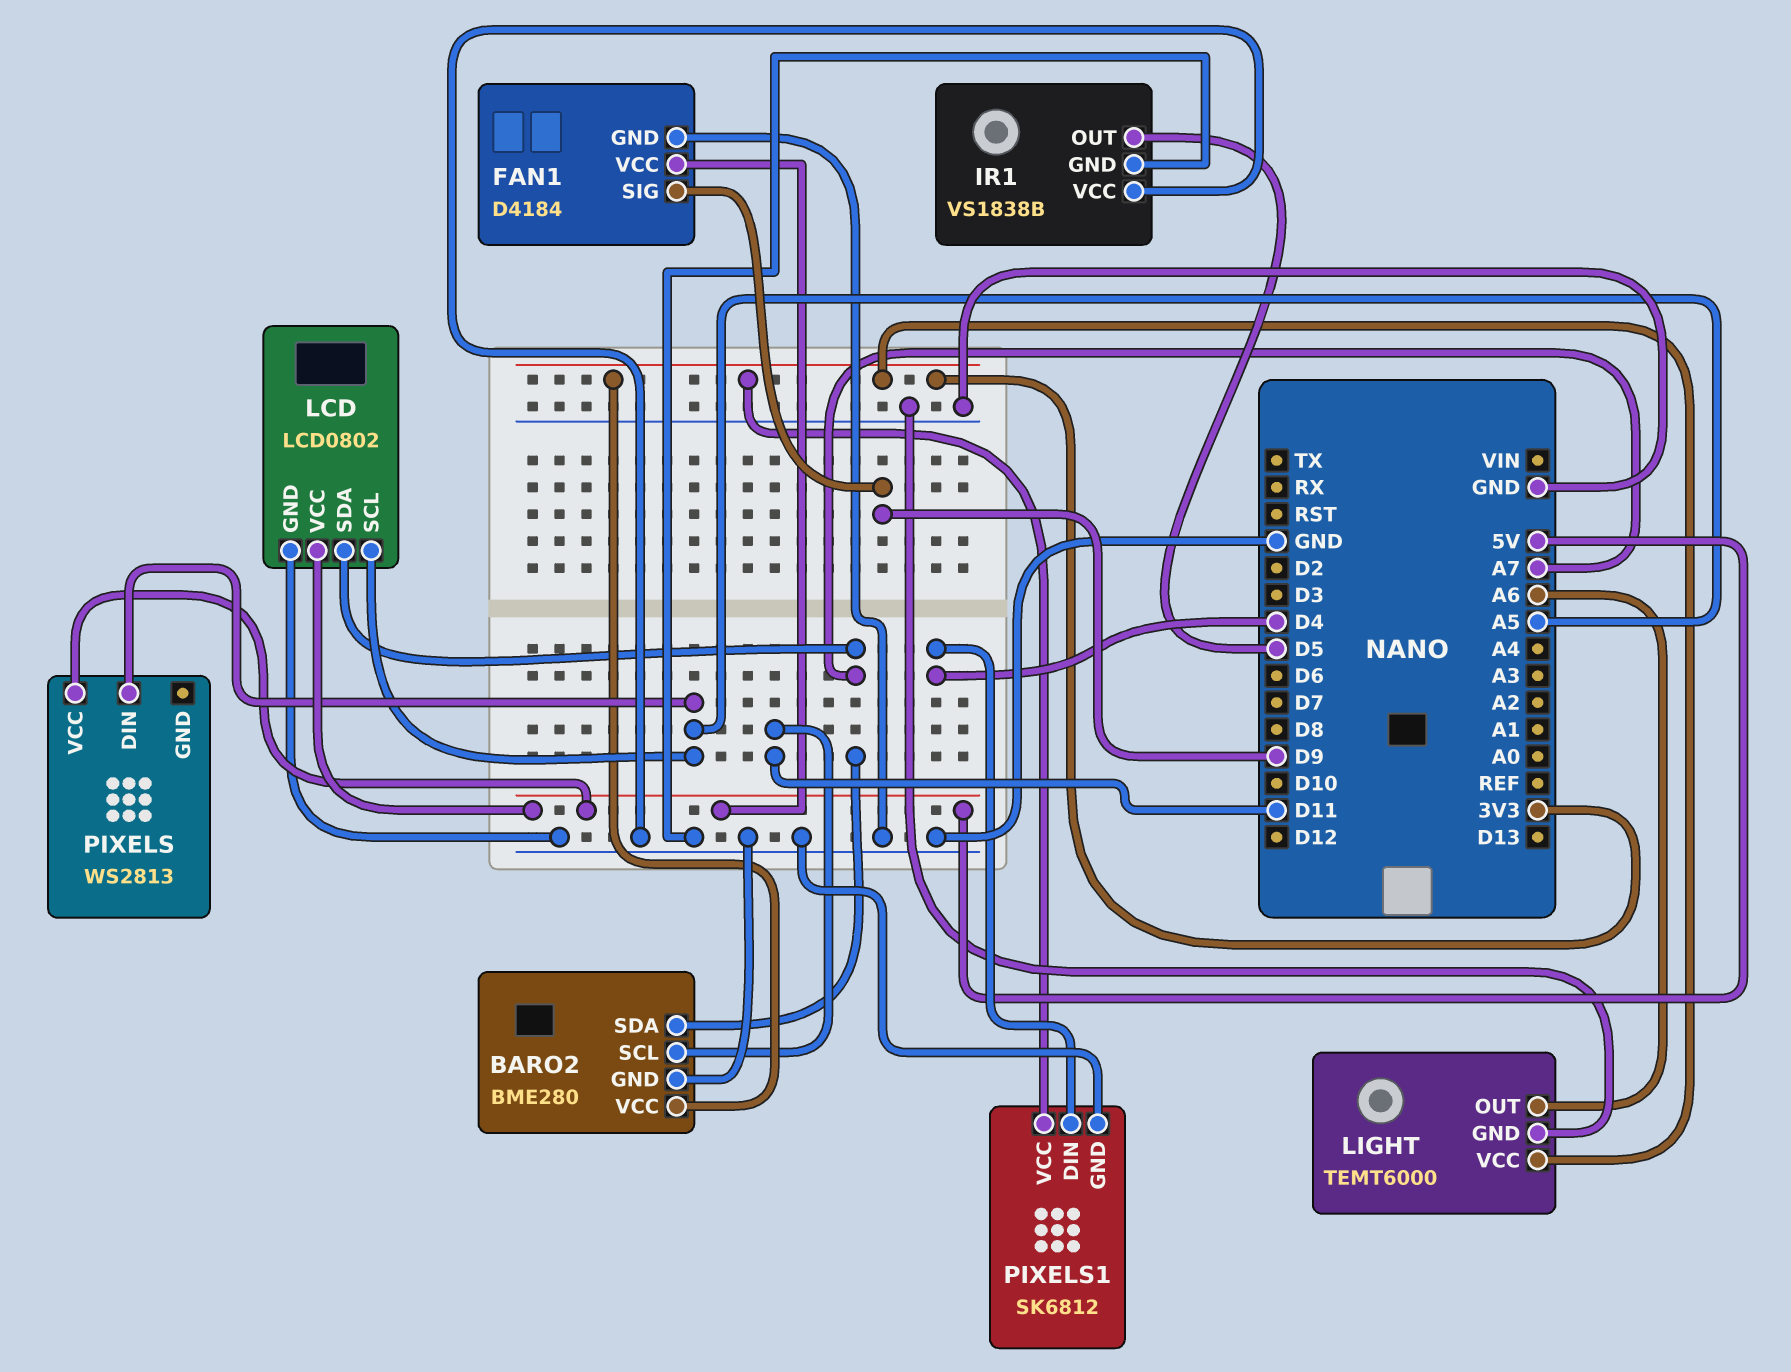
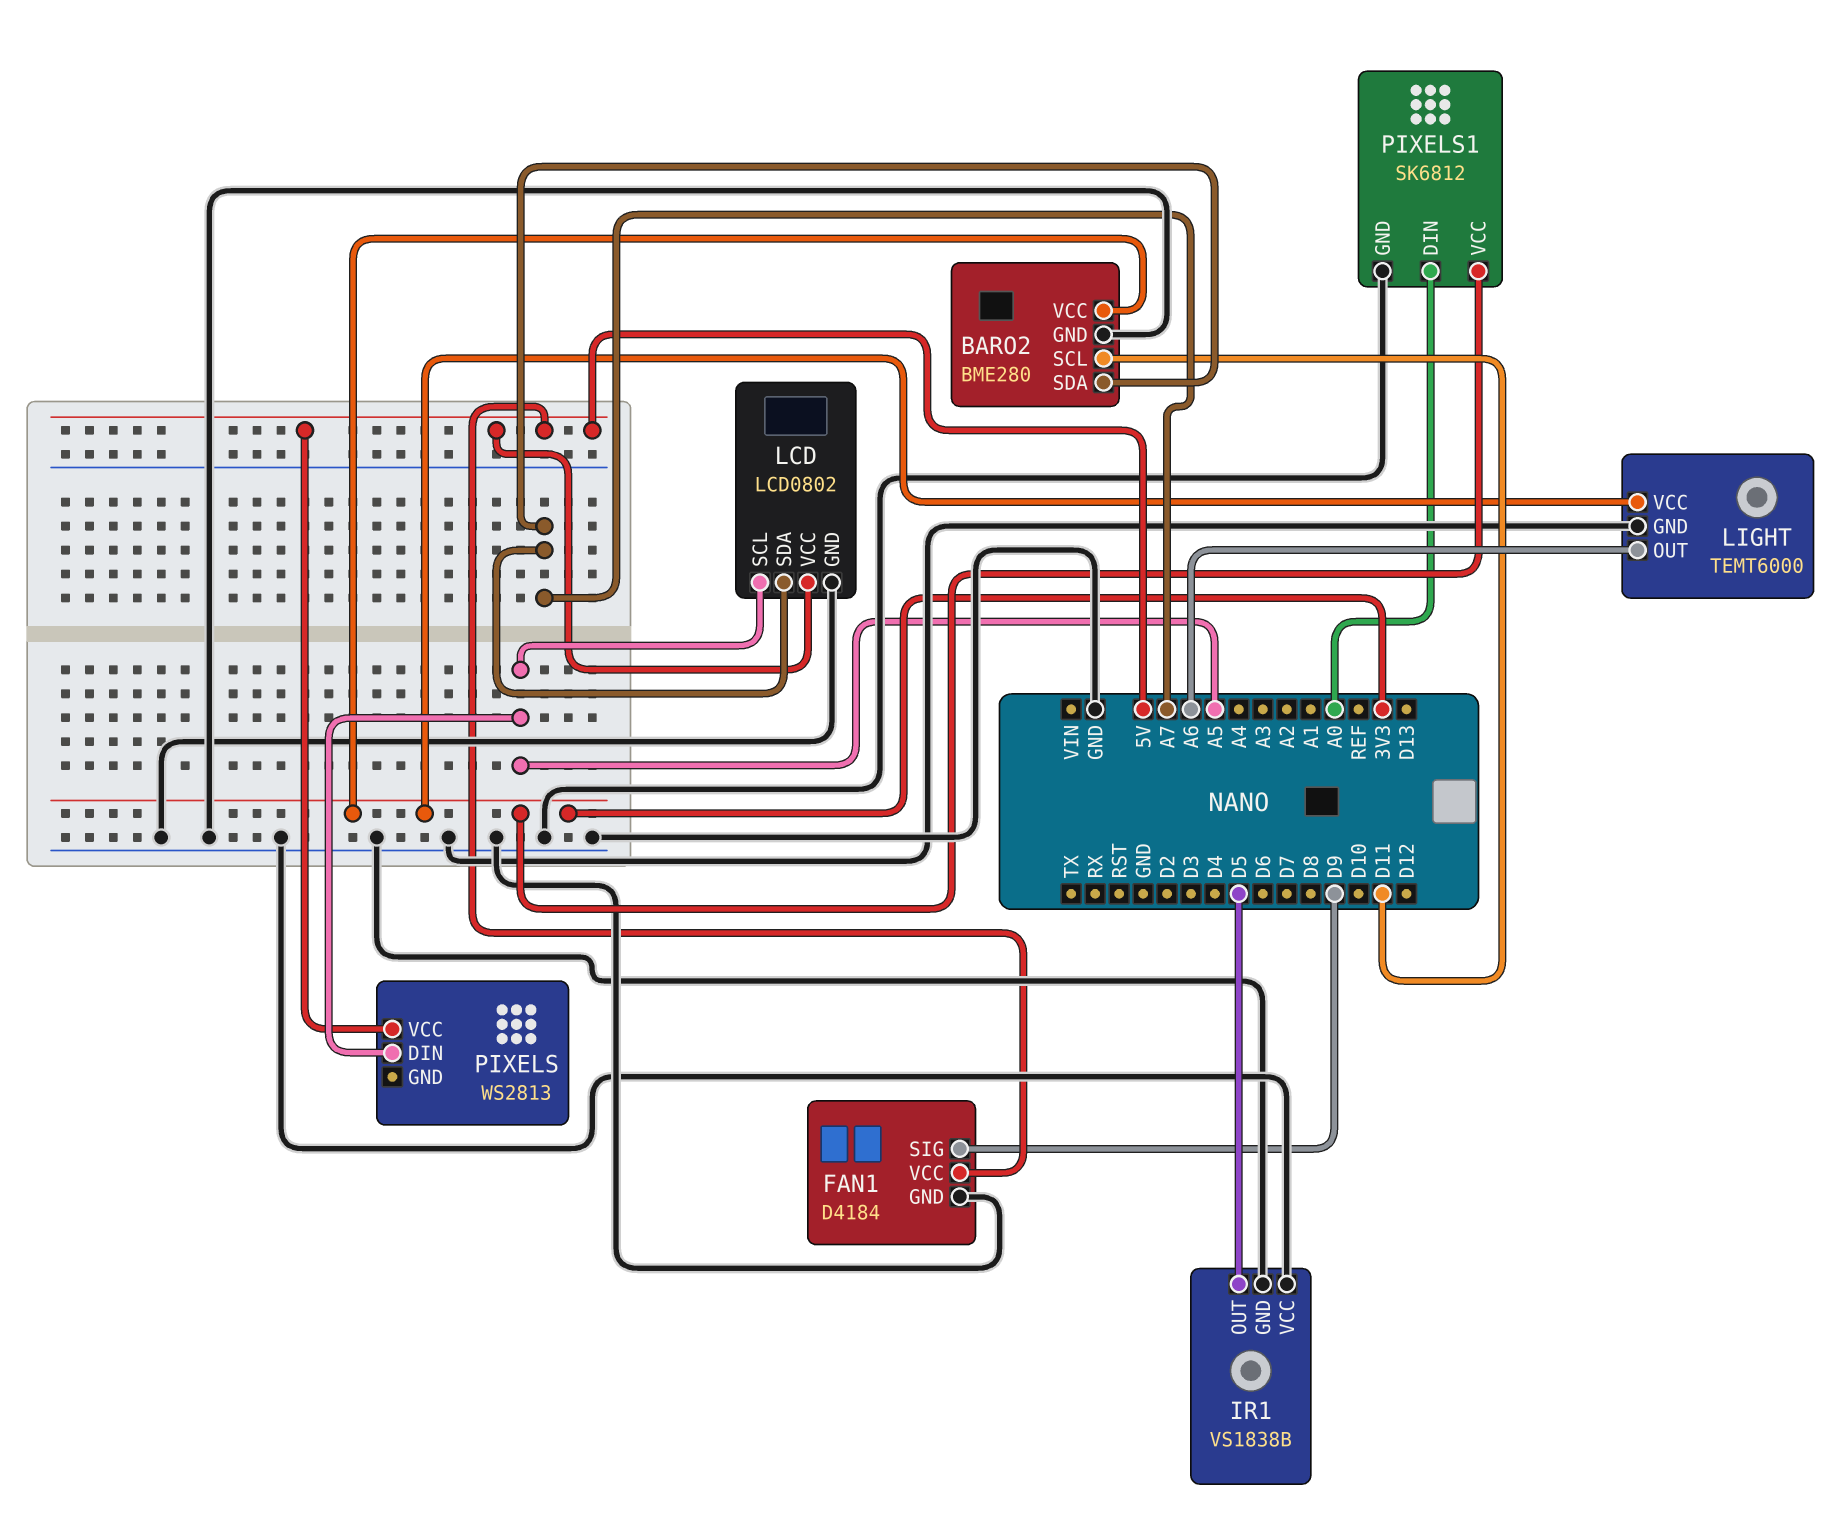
PIXELS1 pin DIN: D4 -> A0

